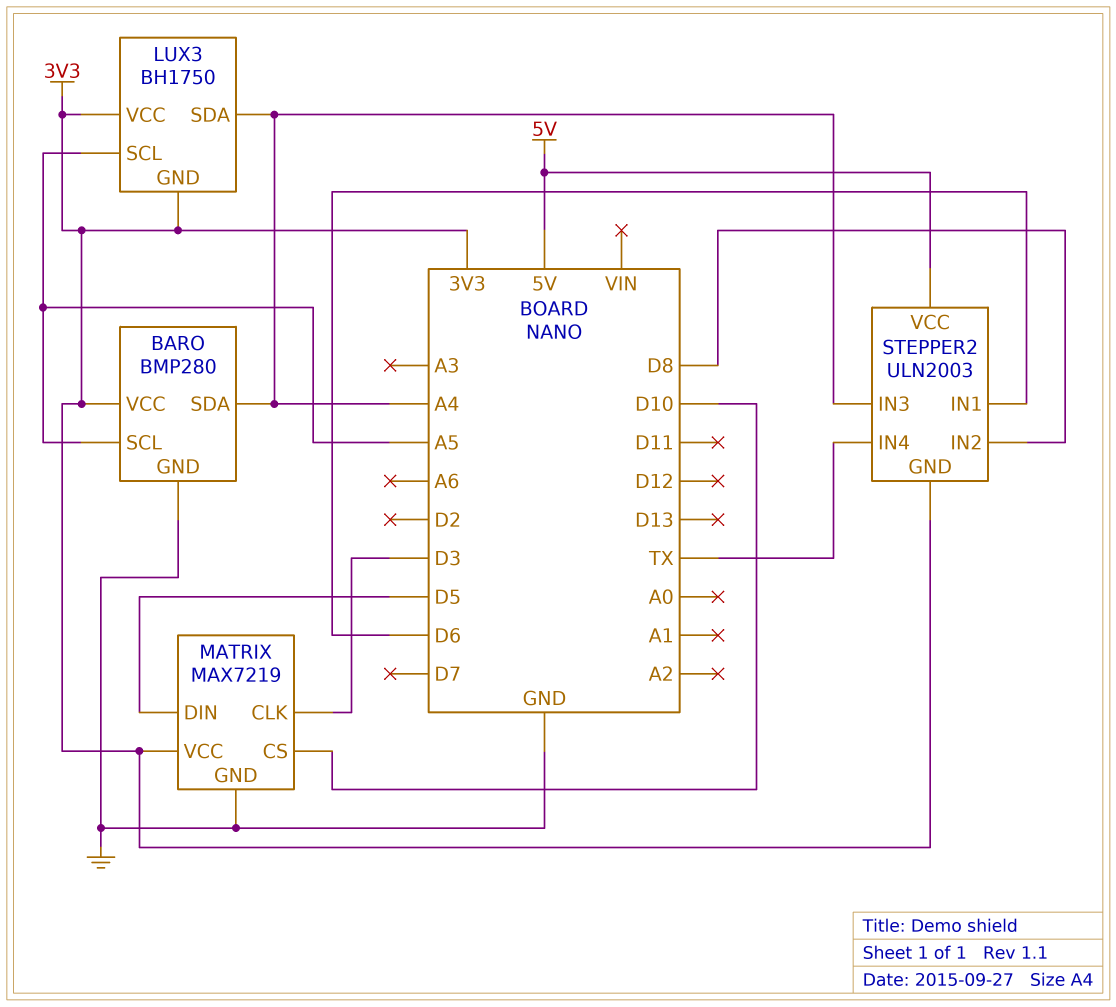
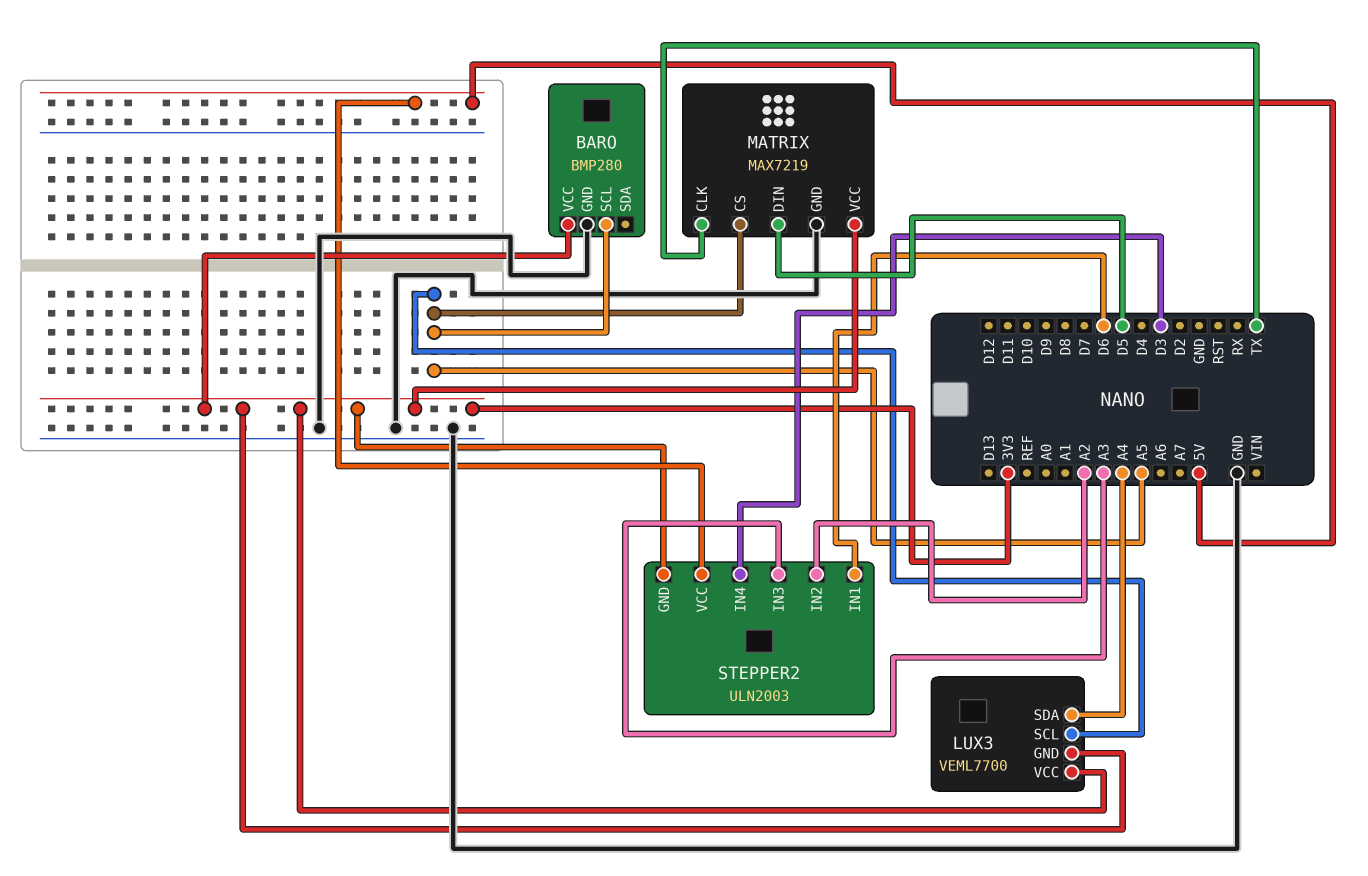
BARO pin SDA: A4 -> none
LUX3: BH1750 -> VEML7700
MATRIX pin CLK: D3 -> TX
MATRIX pin CS: D10 -> A5
STEPPER2 pin IN2: D8 -> A2
STEPPER2 pin IN3: A4 -> A3
STEPPER2 pin IN4: TX -> D3

